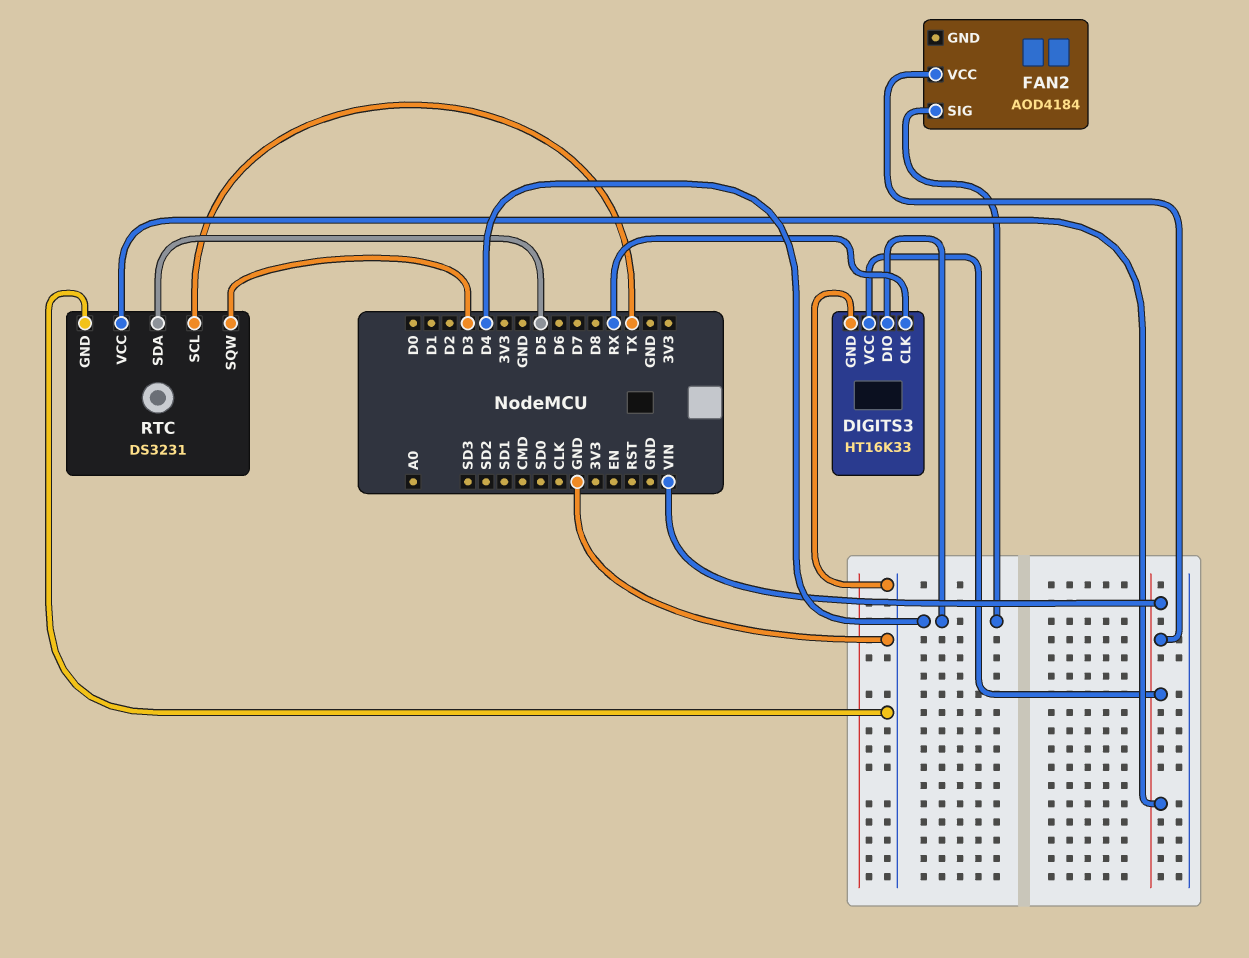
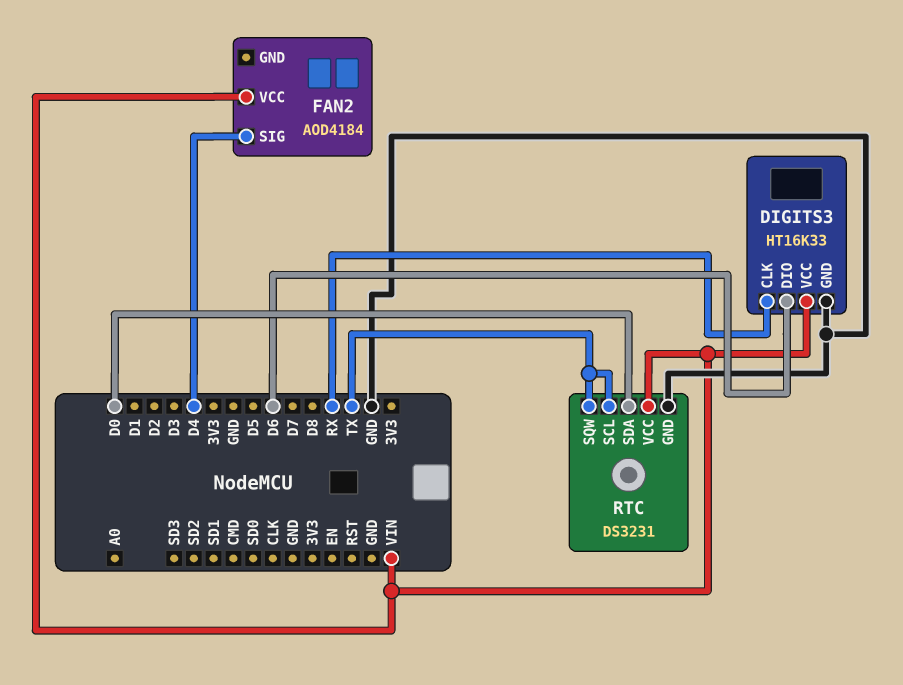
DIGITS3 pin DIO: D4 -> D6
RTC pin SDA: D5 -> D0
RTC pin SQW: D3 -> TX

